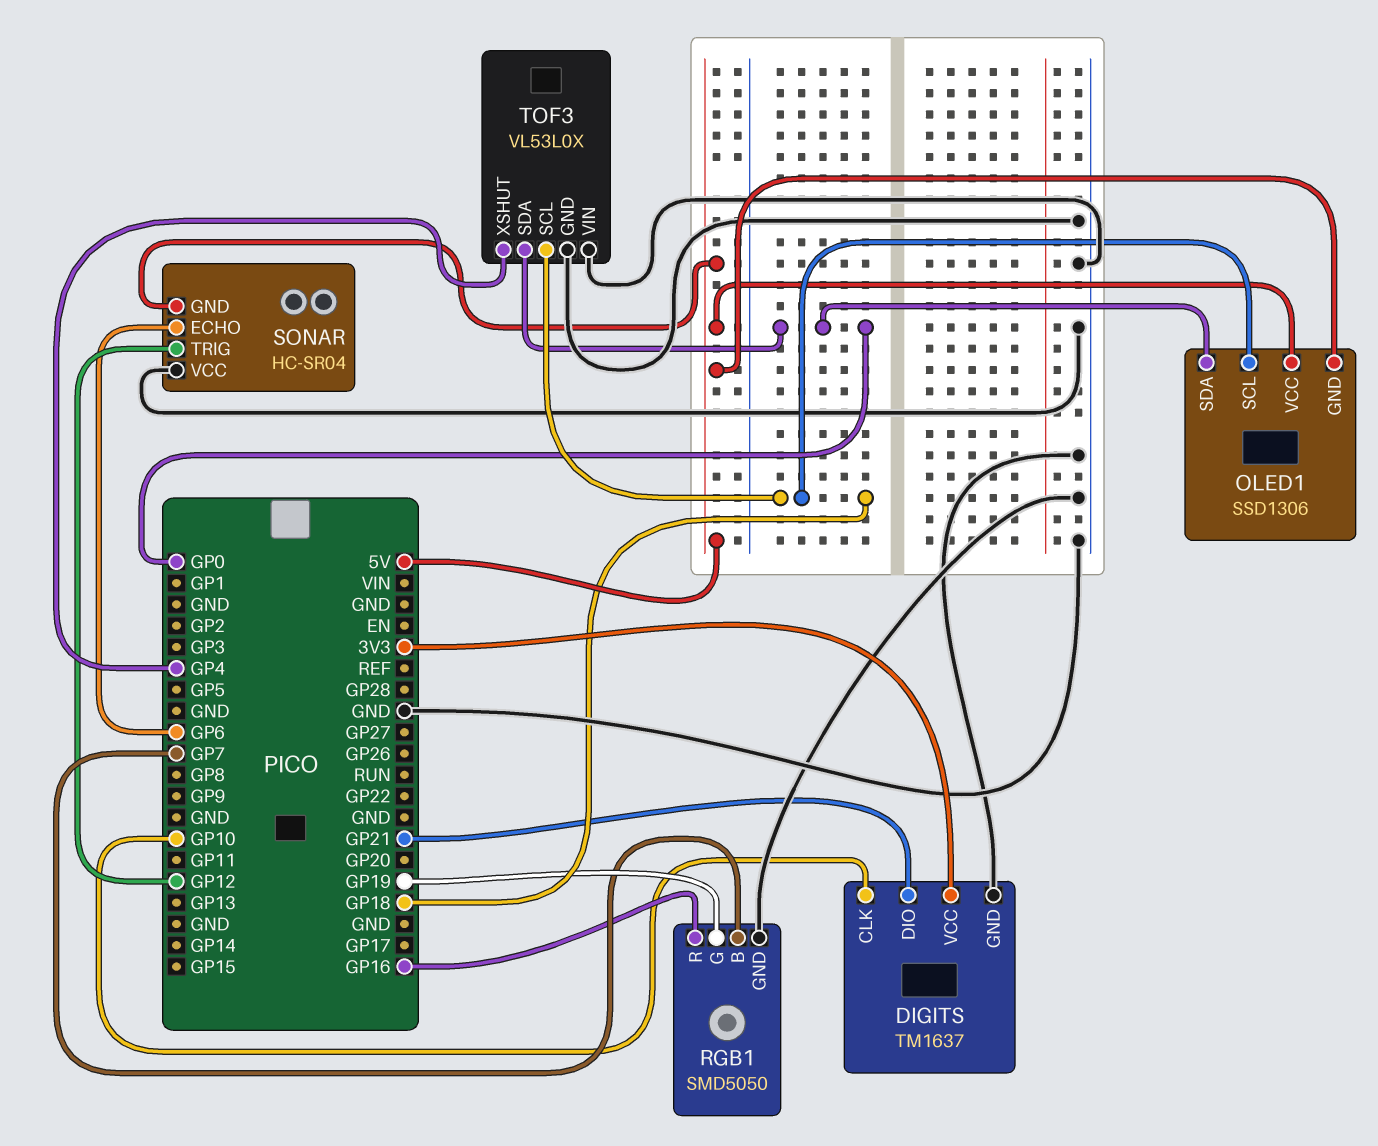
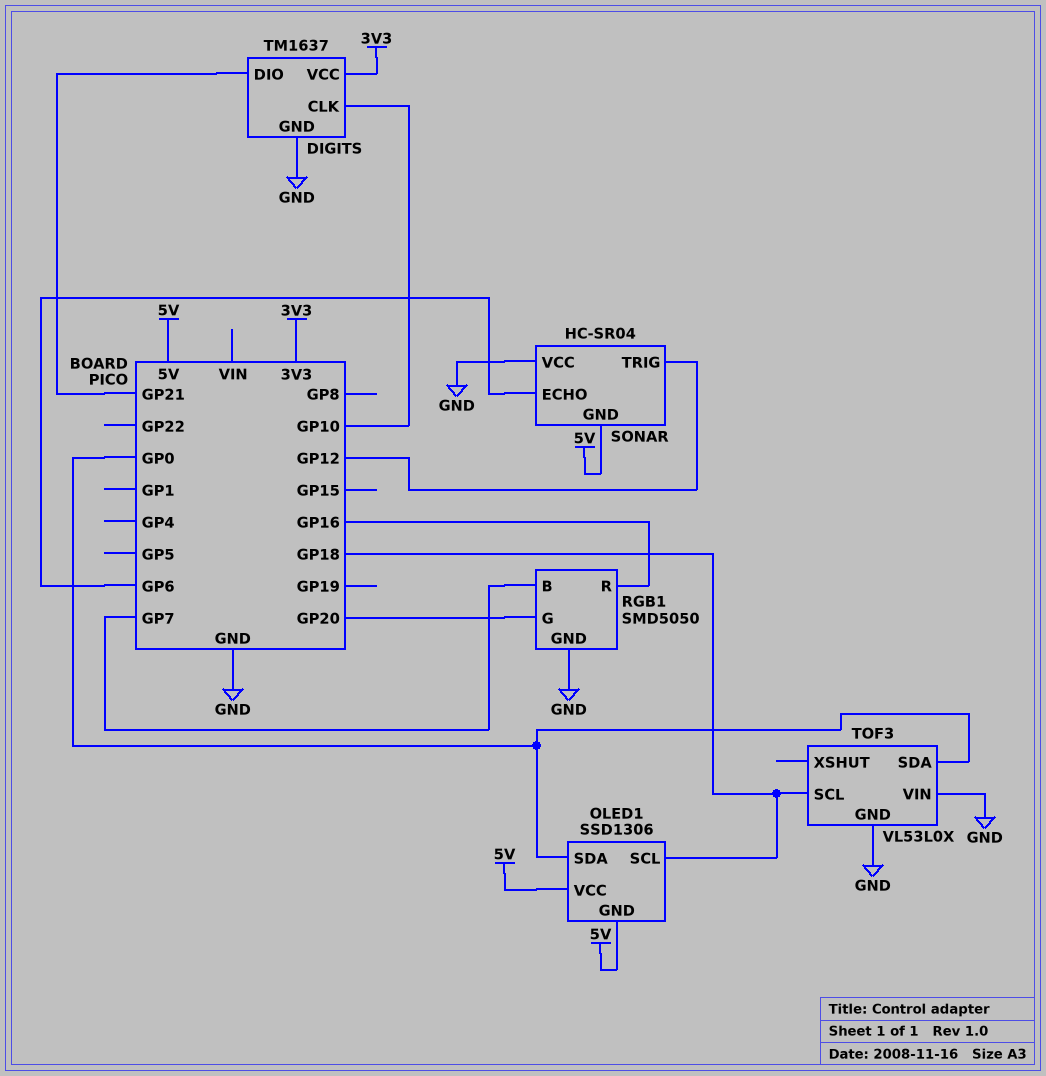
RGB1 pin G: GP19 -> GP20
TOF3 pin XSHUT: GP4 -> none

